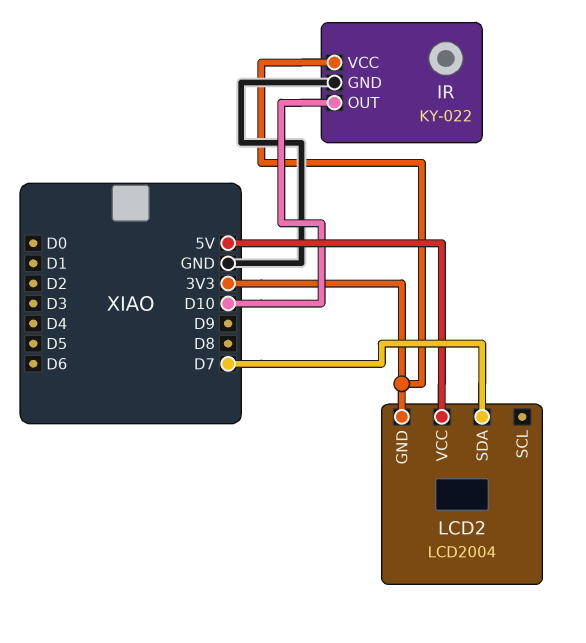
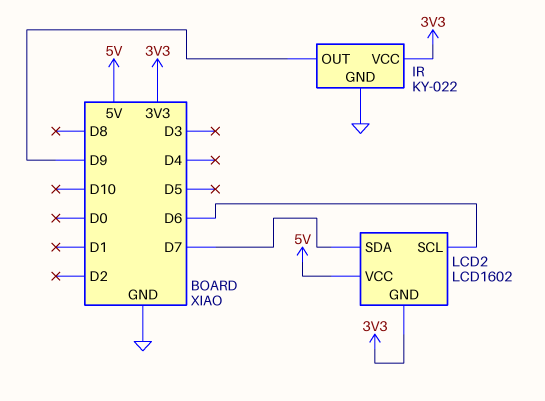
IR pin OUT: D10 -> D9
LCD2: LCD2004 -> LCD1602
LCD2 pin SCL: none -> D6

